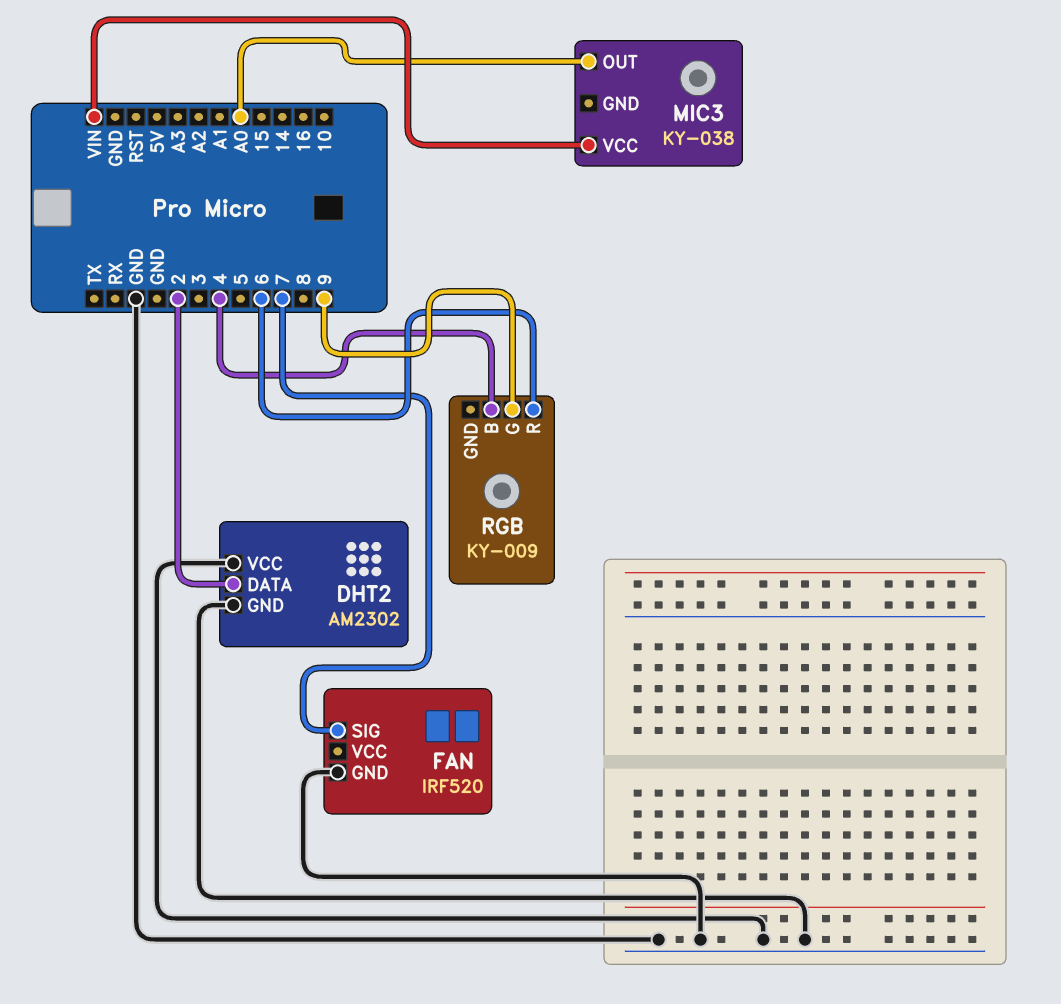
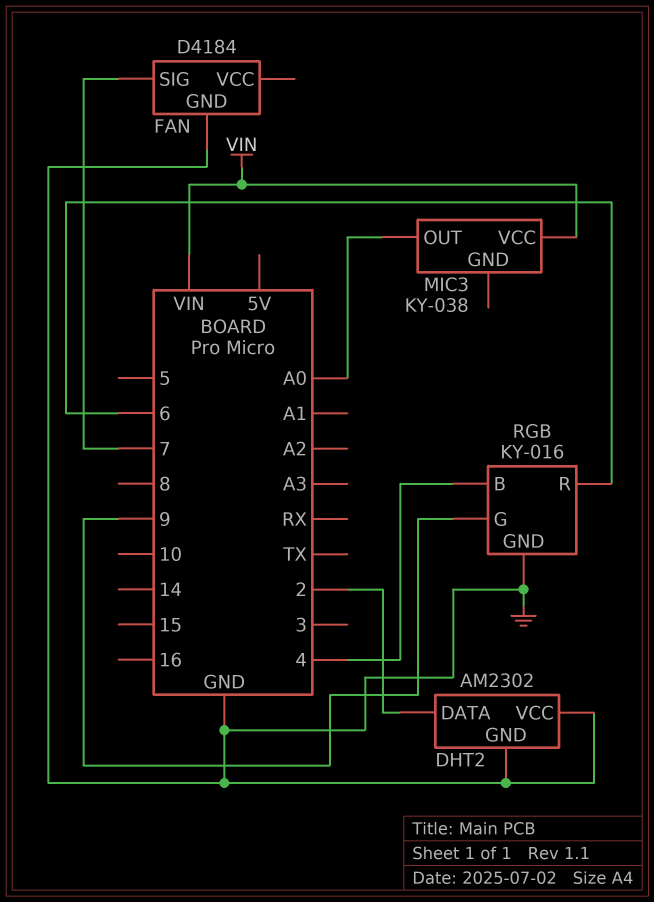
FAN: IRF520 -> D4184
RGB: KY-009 -> KY-016
RGB pin GND: none -> GND

